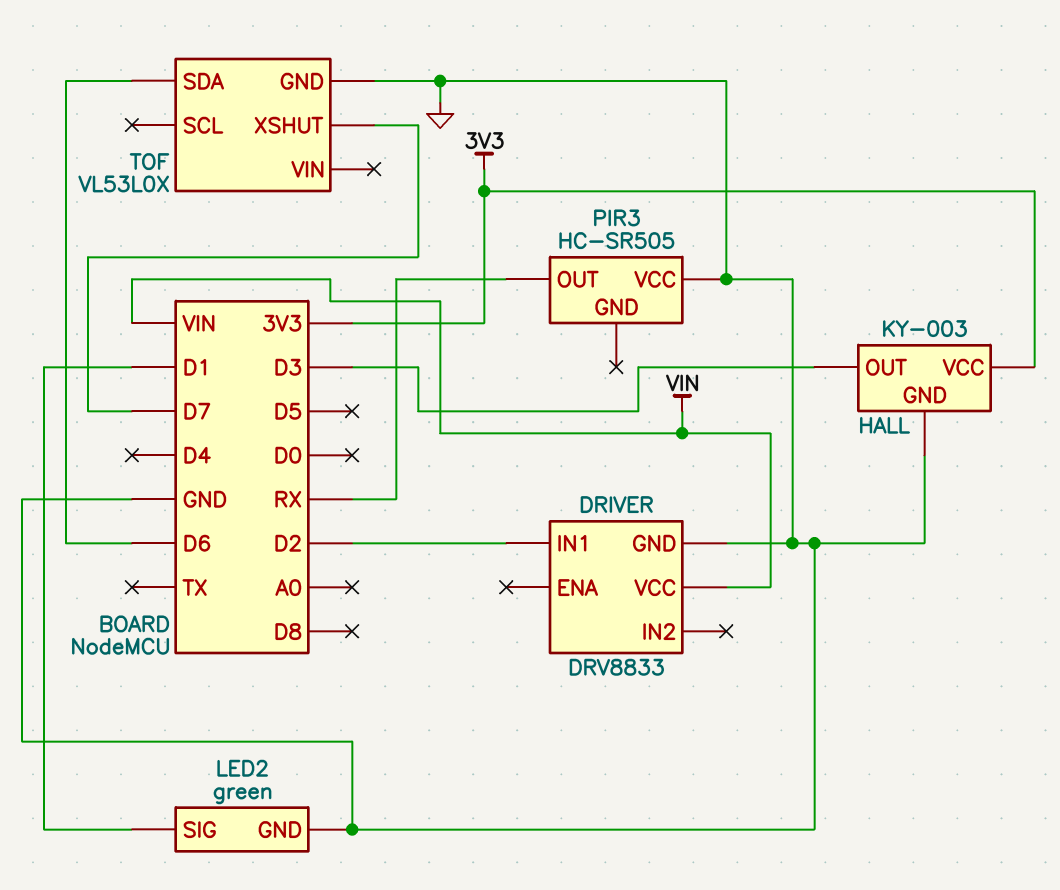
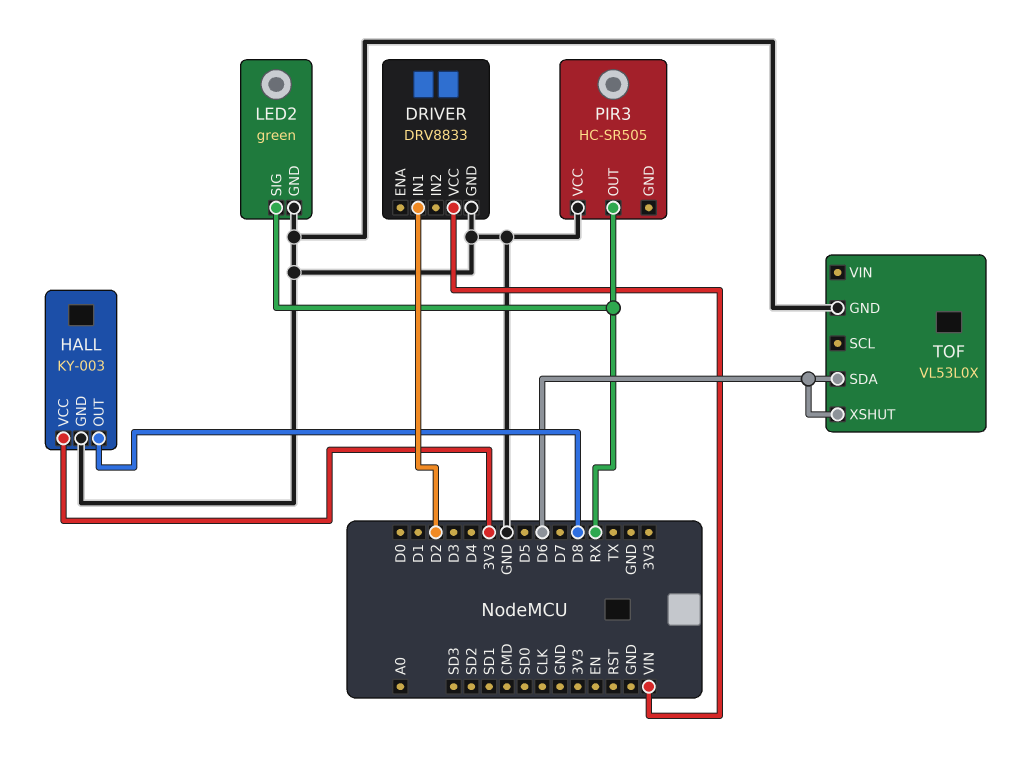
HALL pin OUT: D3 -> D8
LED2 pin SIG: D1 -> RX
TOF pin XSHUT: D7 -> D6

